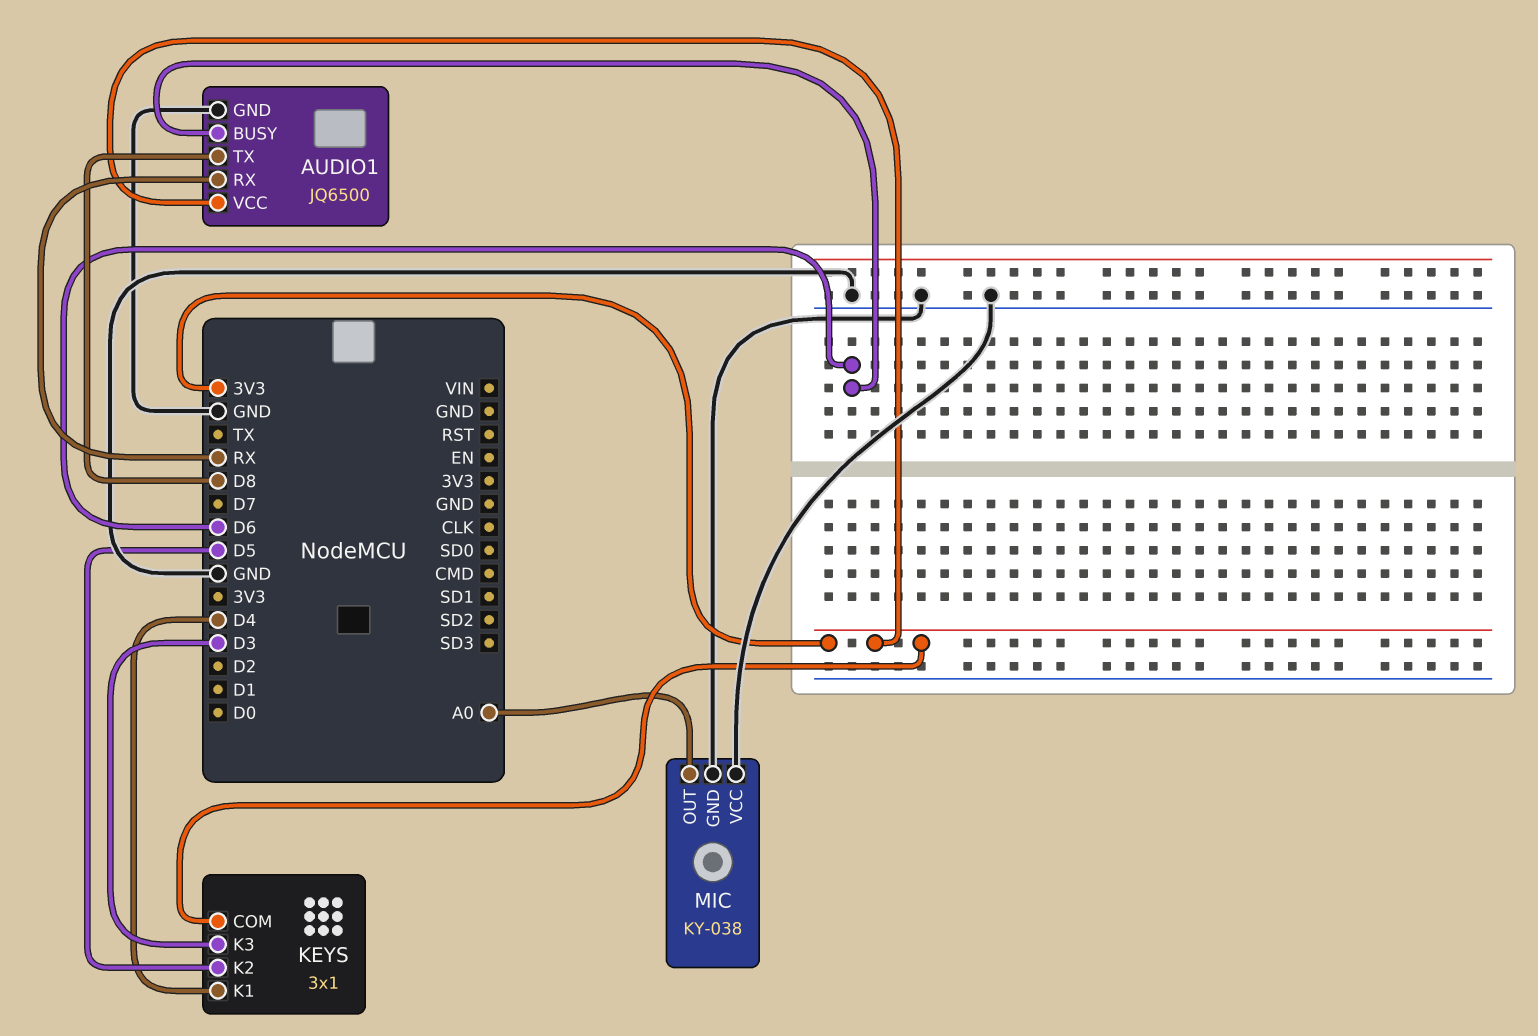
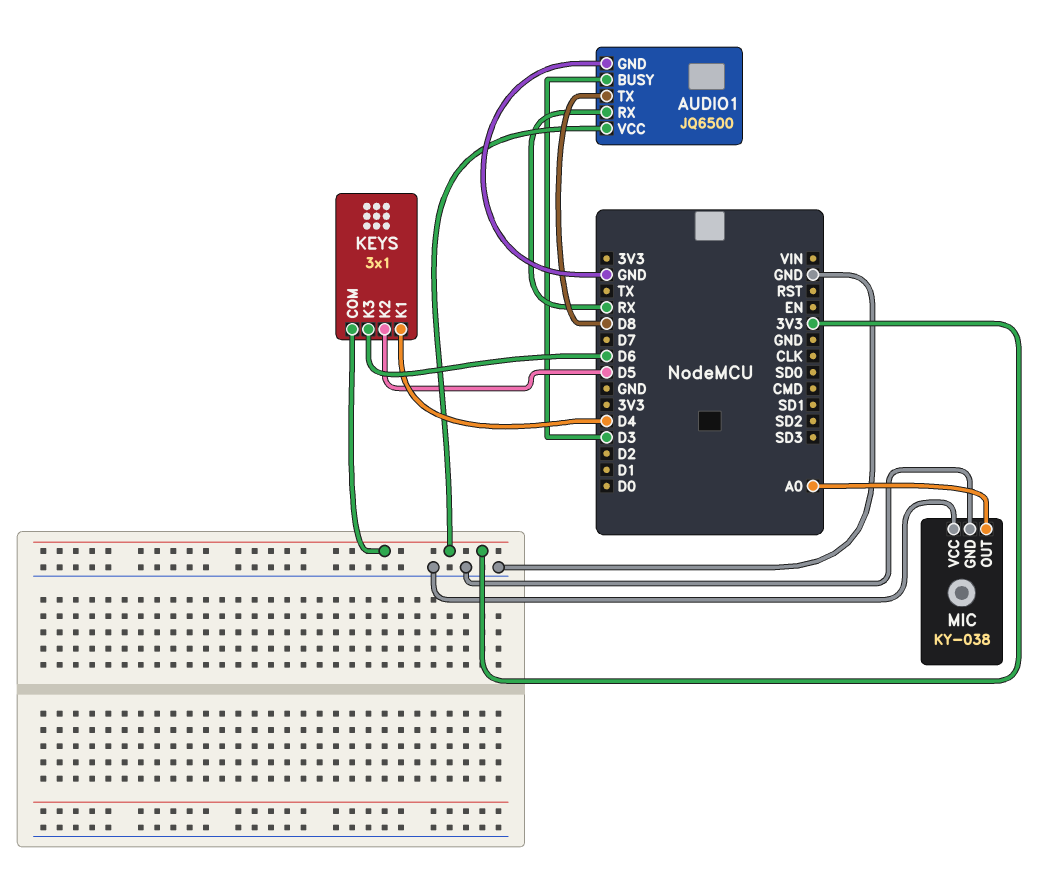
AUDIO1 pin BUSY: D6 -> D3
KEYS pin K3: D3 -> D6

